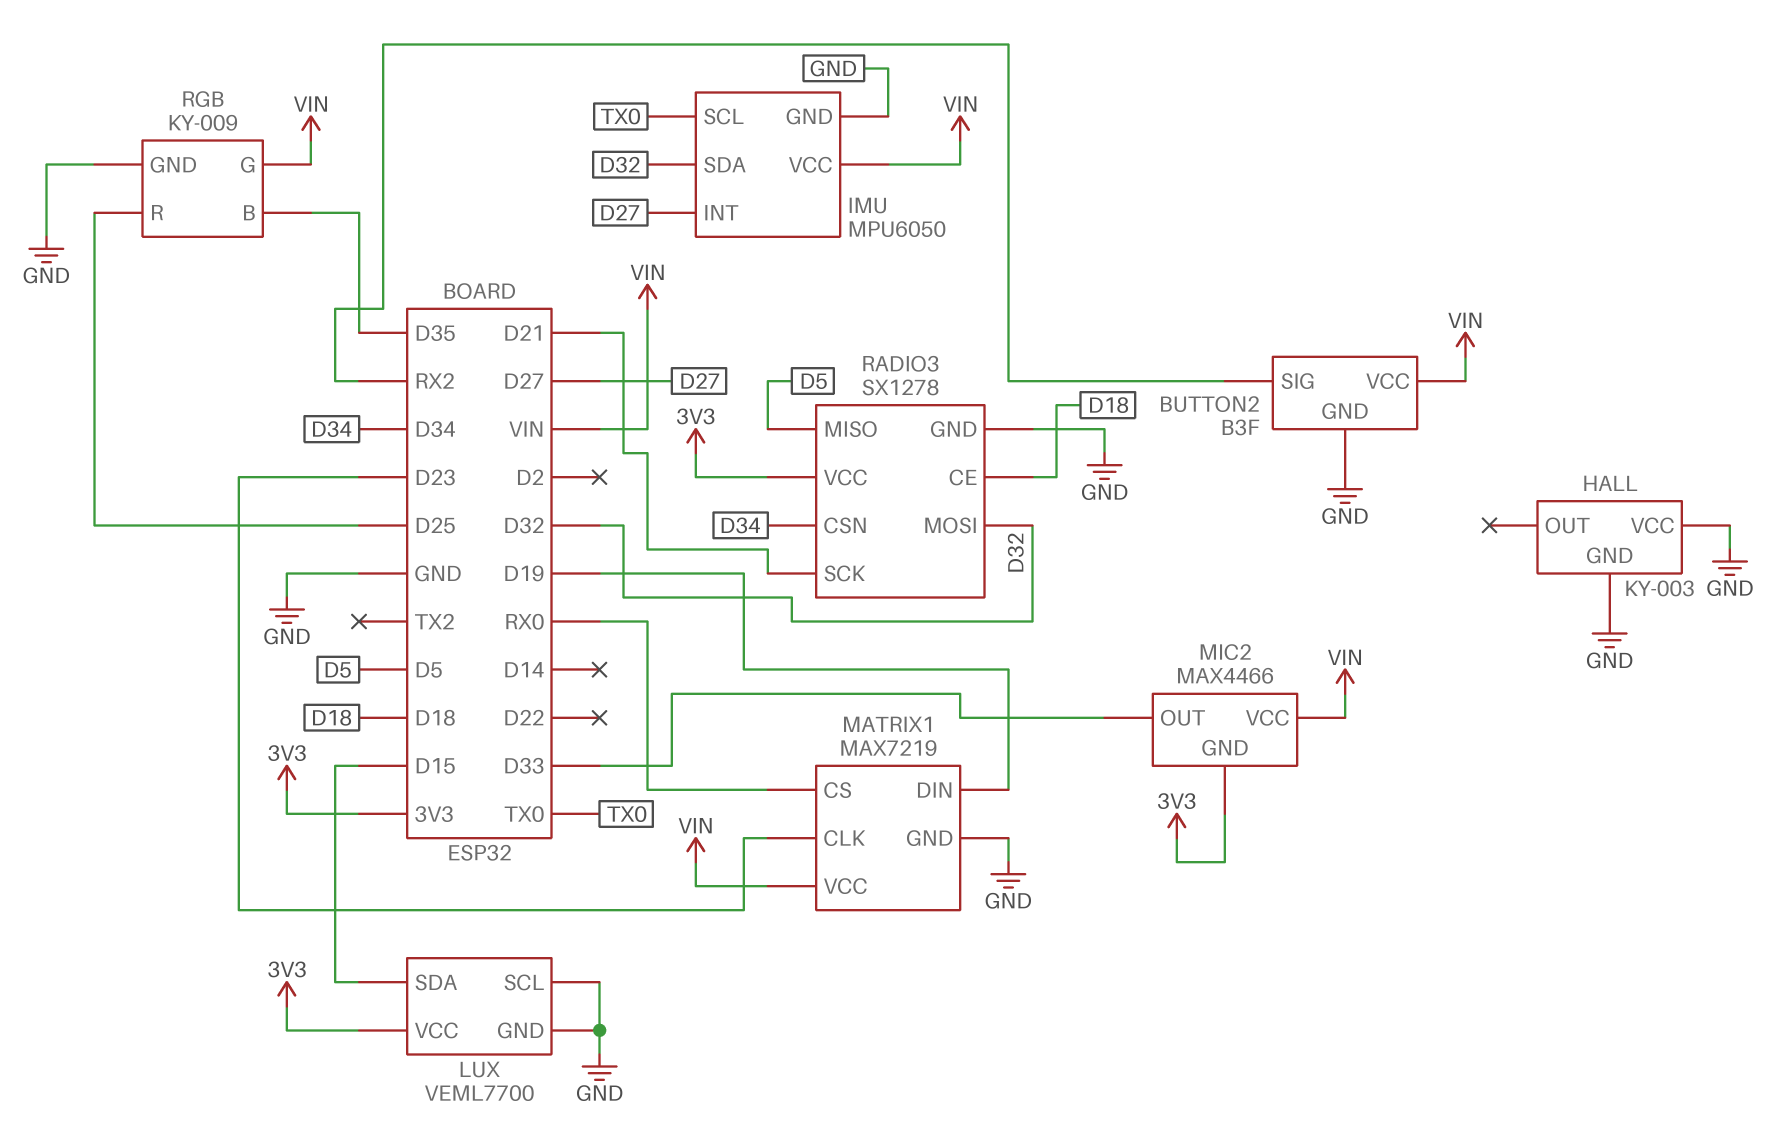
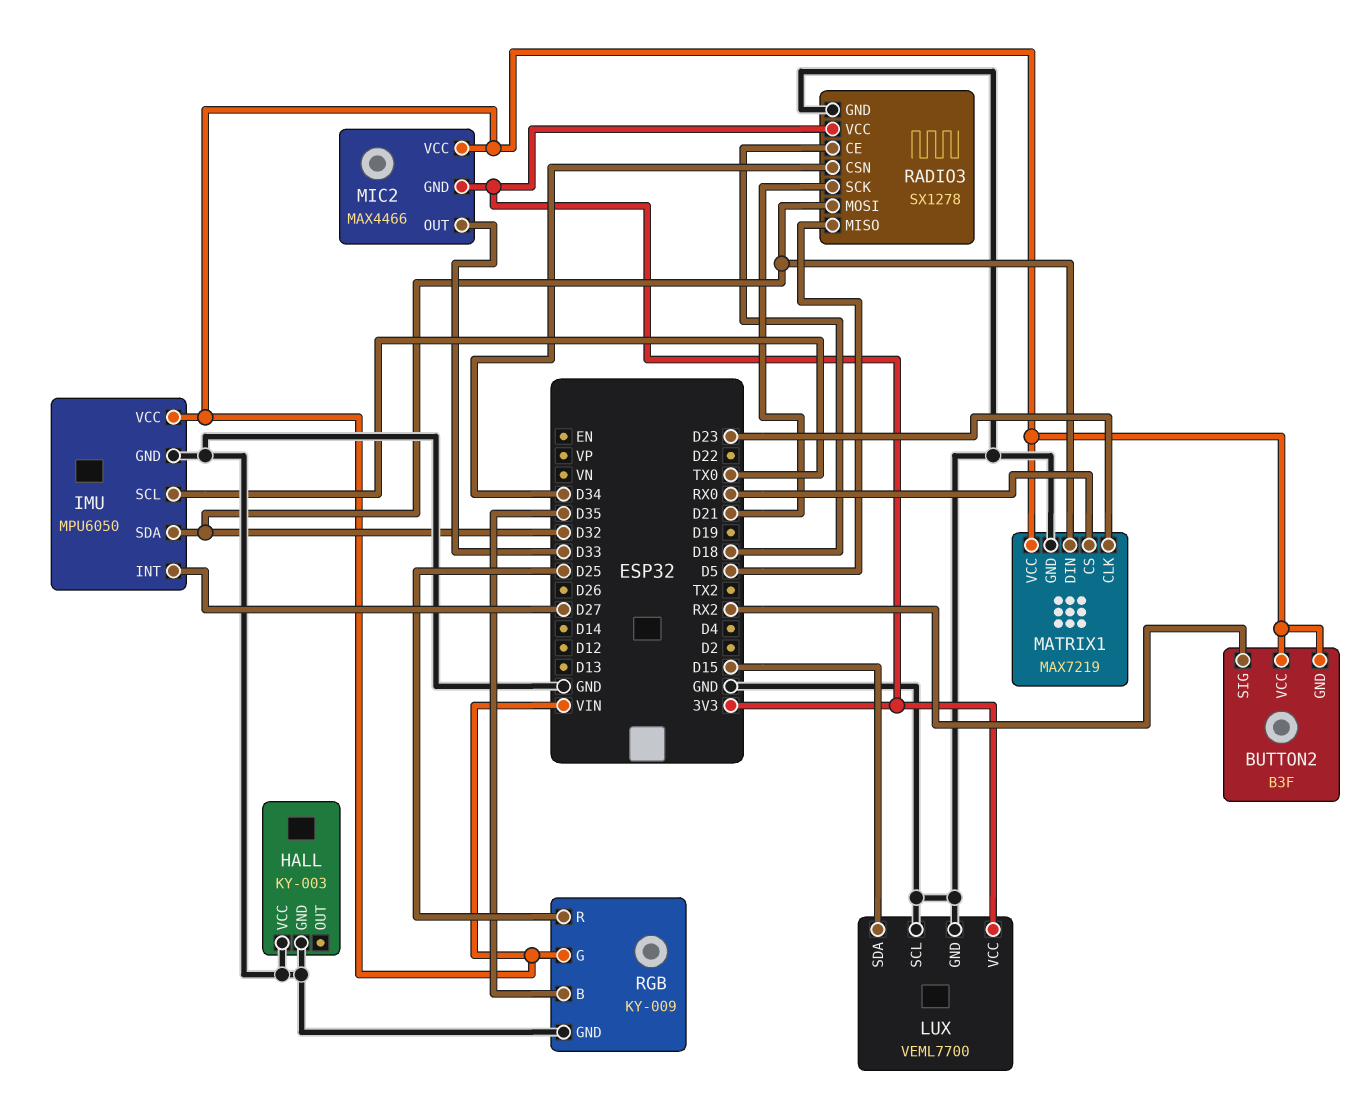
BUTTON2 pin GND: GND -> VIN
MATRIX1 pin DIN: D19 -> D32

